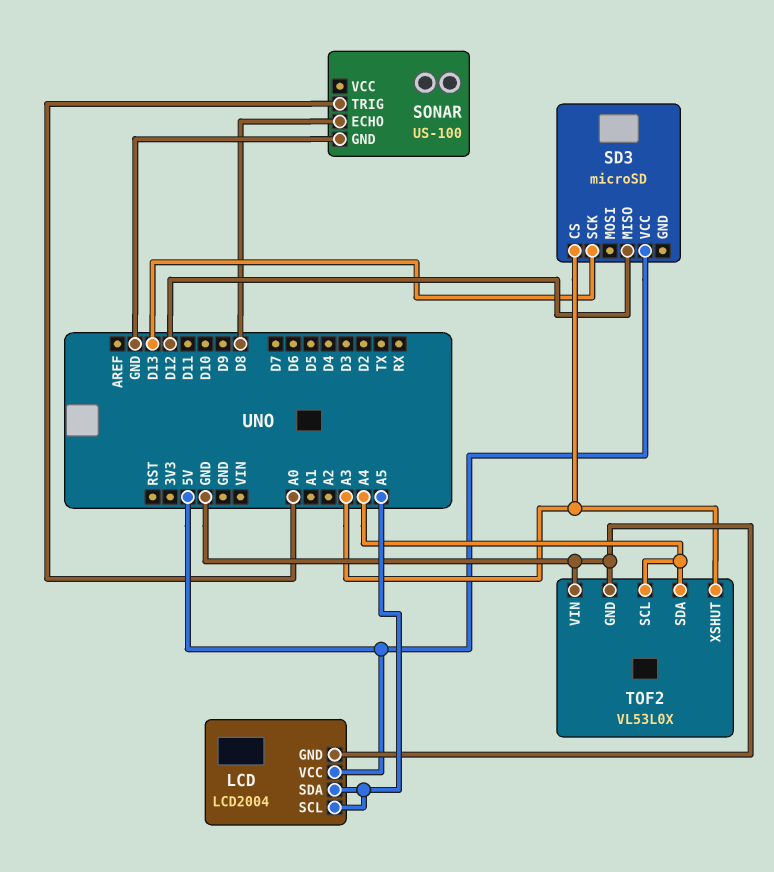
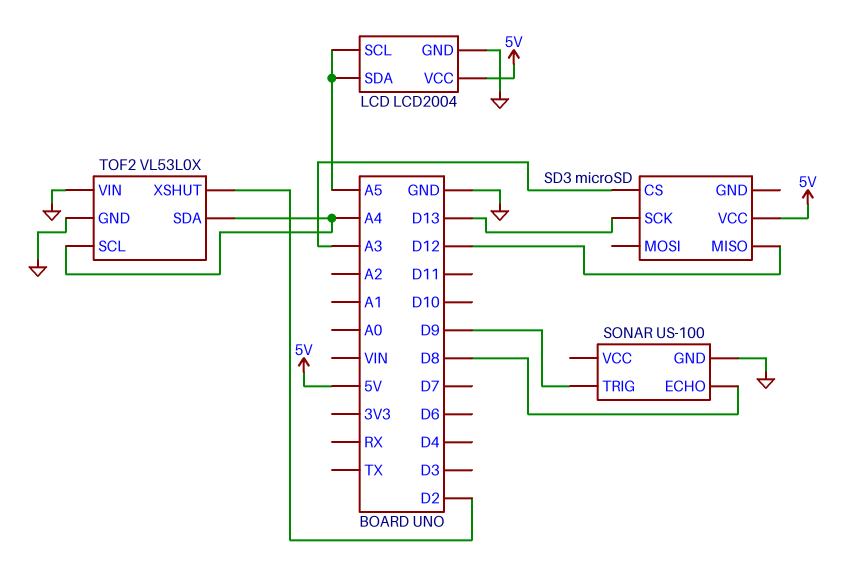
SONAR pin TRIG: A0 -> D9
TOF2 pin XSHUT: A3 -> D2

